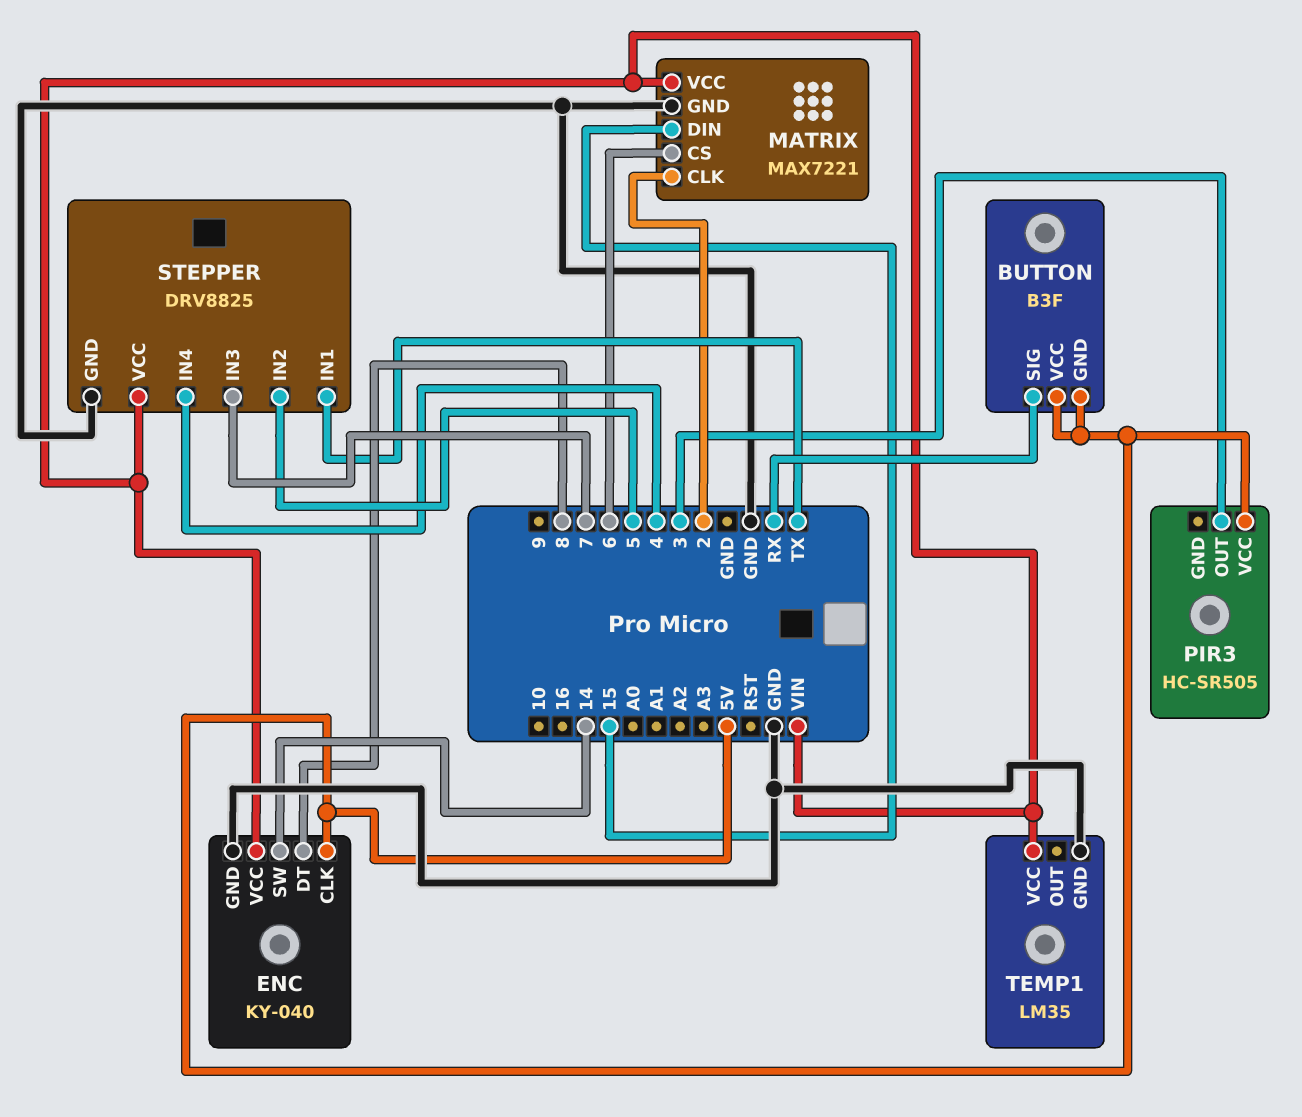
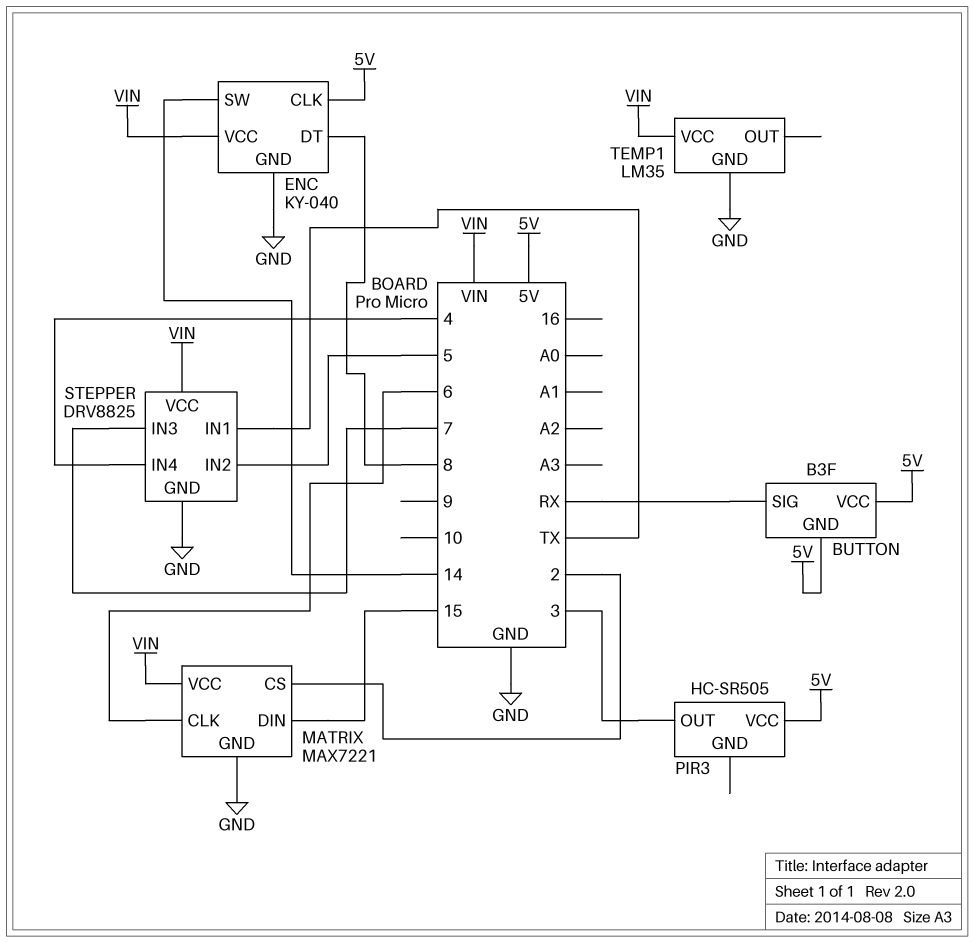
MATRIX pin CLK: 2 -> 6
MATRIX pin CS: 6 -> 2

